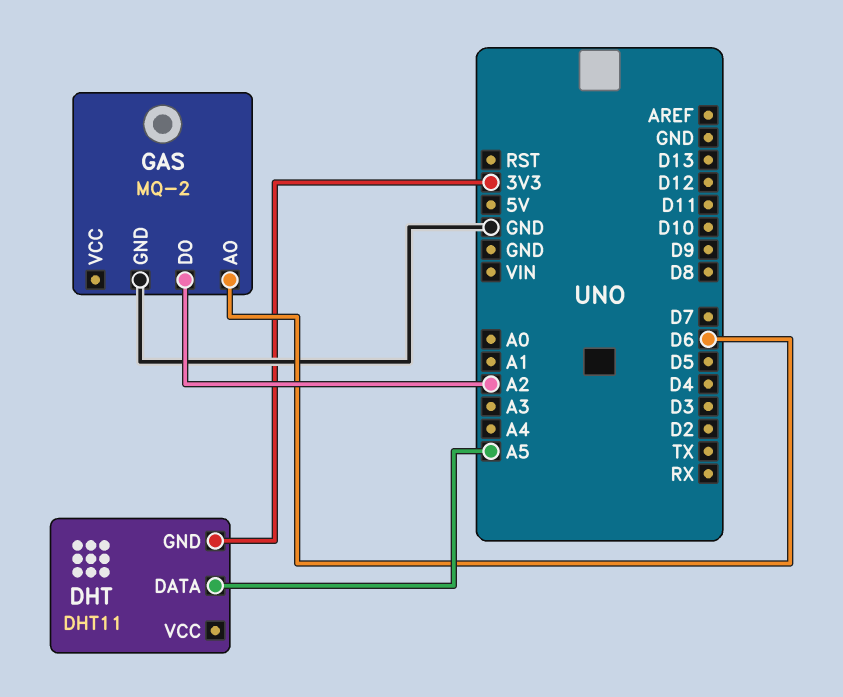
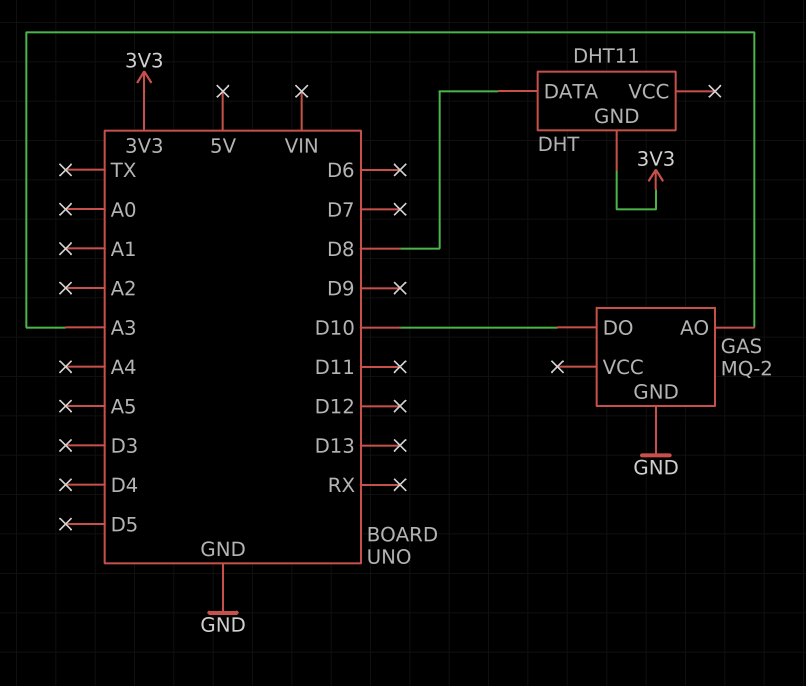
DHT pin DATA: A5 -> D8
GAS pin AO: D6 -> A3
GAS pin DO: A2 -> D10

